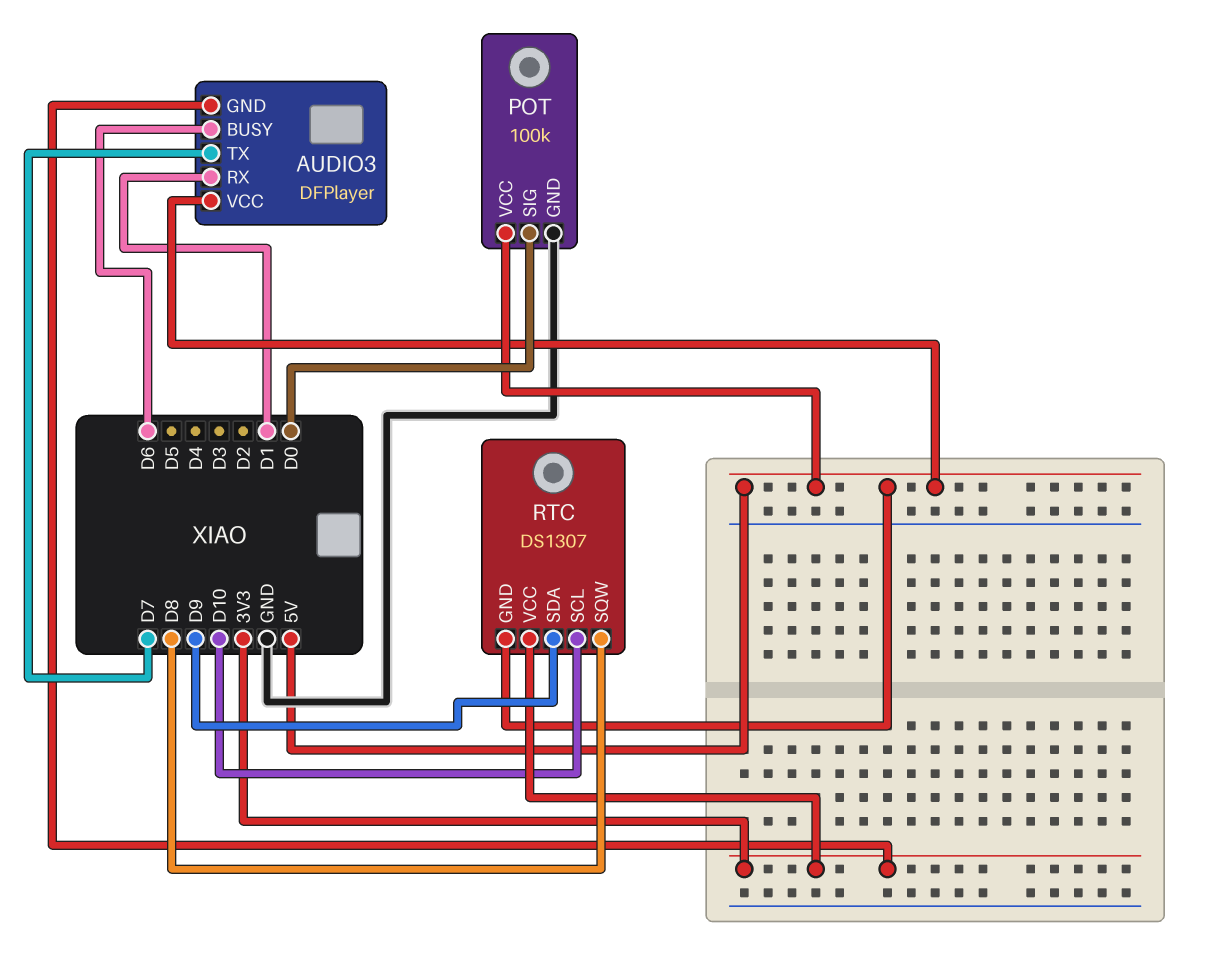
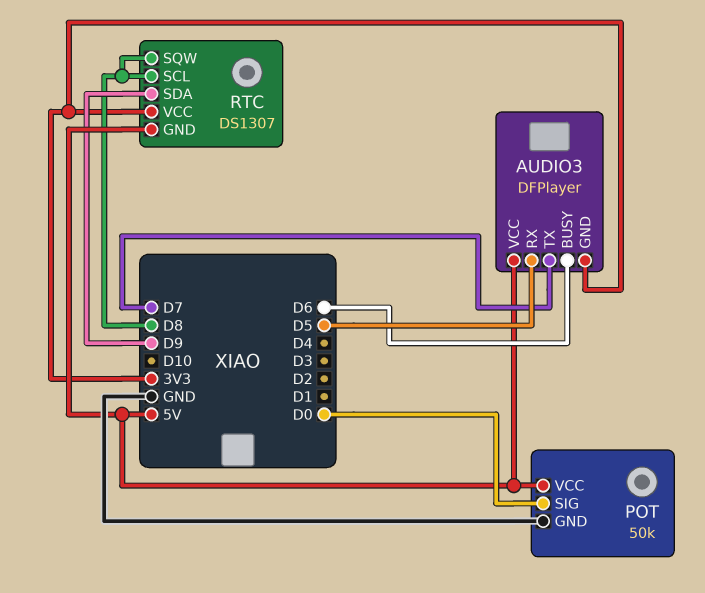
AUDIO3 pin RX: D1 -> D5
POT: 100k -> 50k
RTC pin SCL: D10 -> D8

